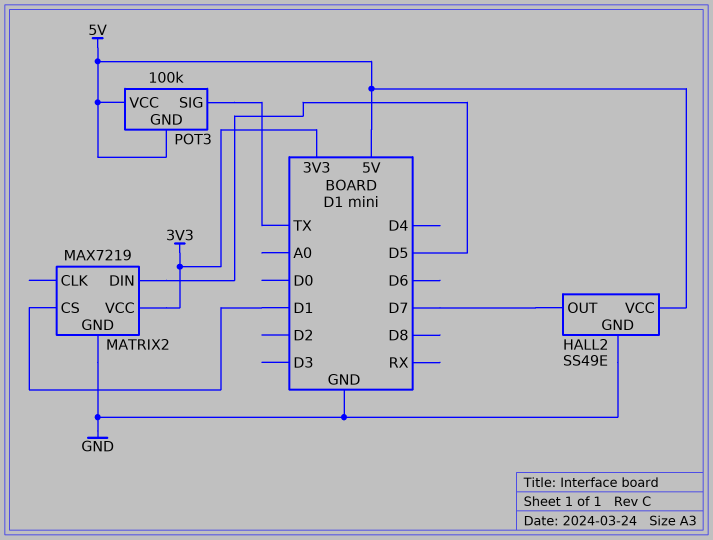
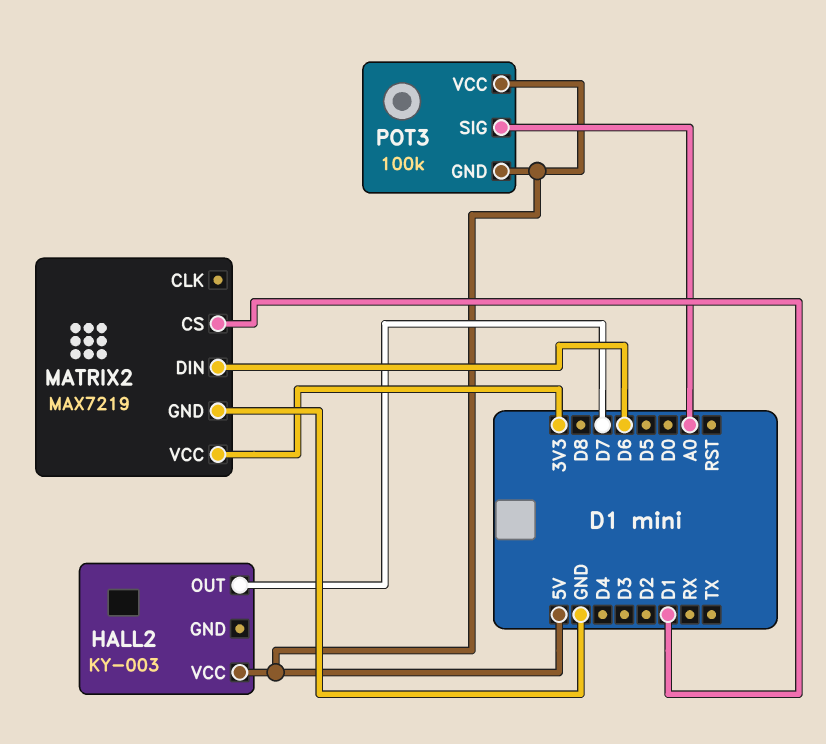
HALL2: SS49E -> KY-003
HALL2 pin GND: GND -> none
MATRIX2 pin DIN: D5 -> D6
POT3 pin SIG: TX -> A0

